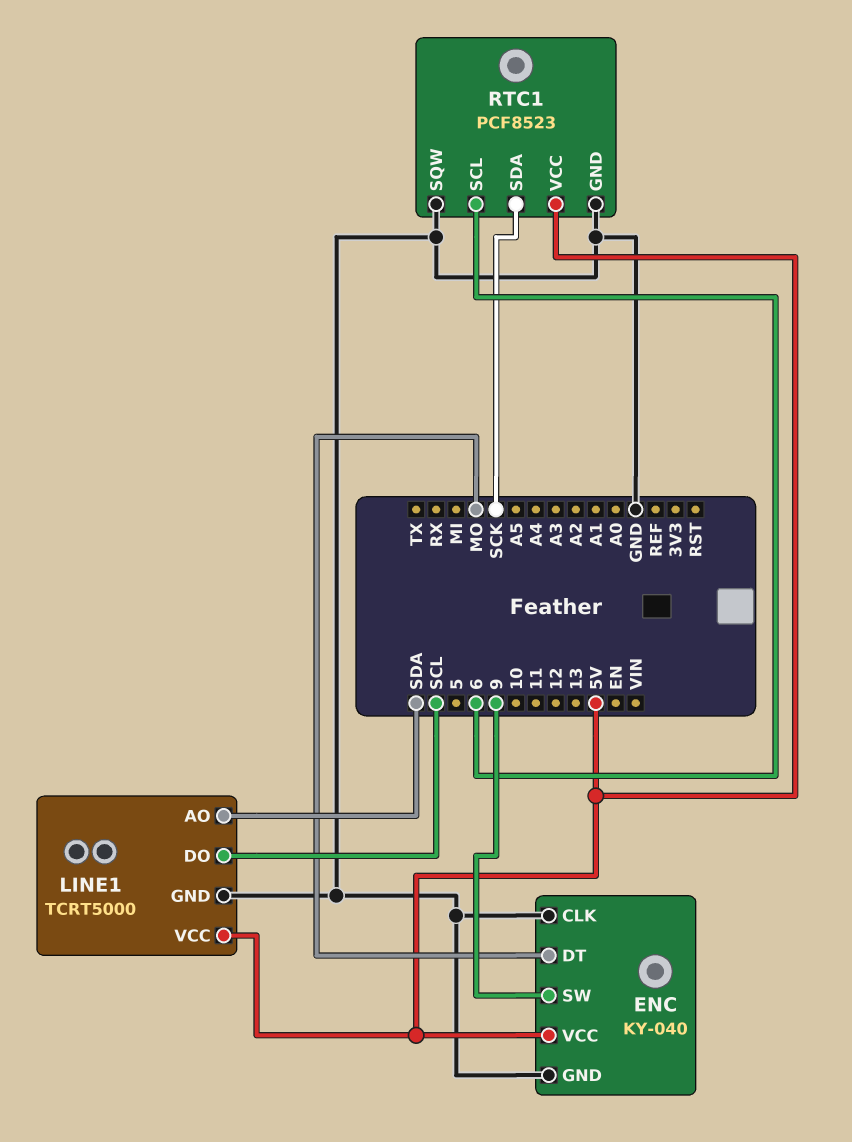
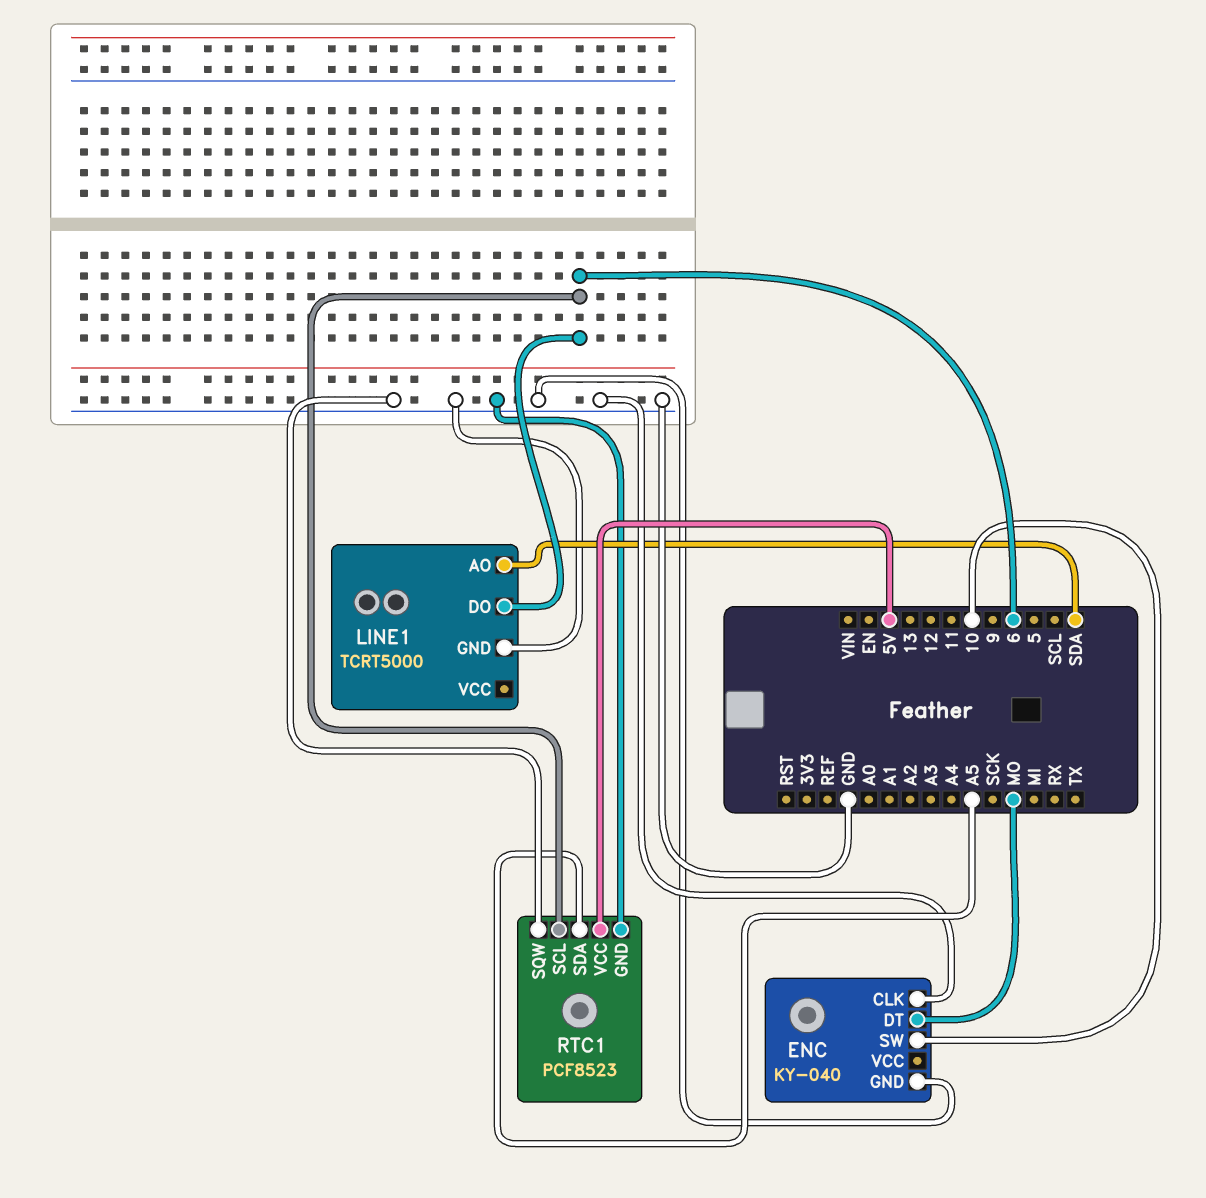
ENC pin SW: 9 -> 10
ENC pin VCC: 5V -> none
LINE1 pin DO: SCL -> 6
LINE1 pin VCC: 5V -> none
RTC1 pin SDA: SCK -> A5

